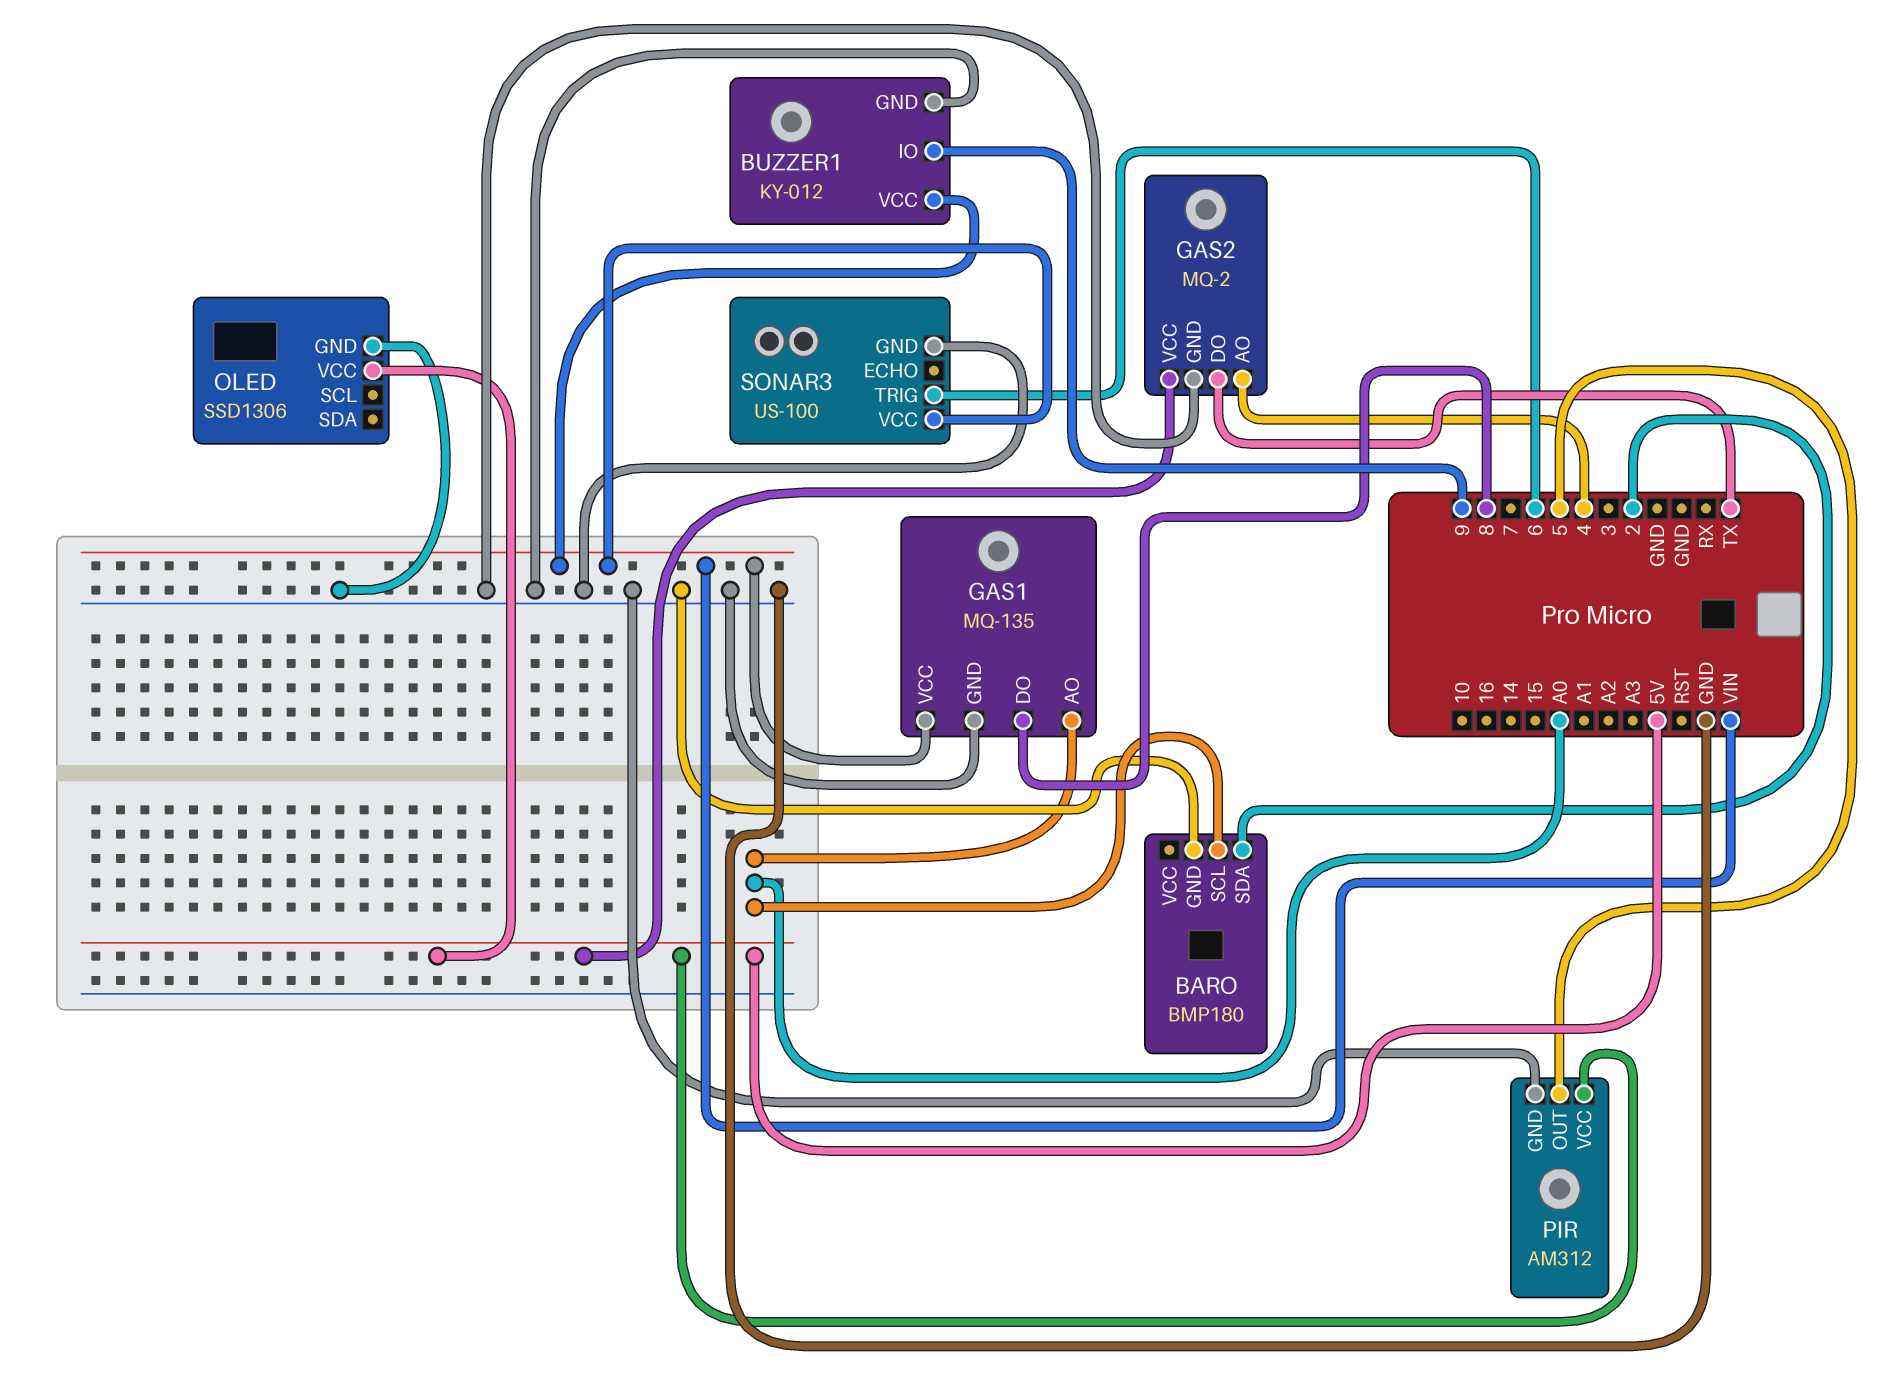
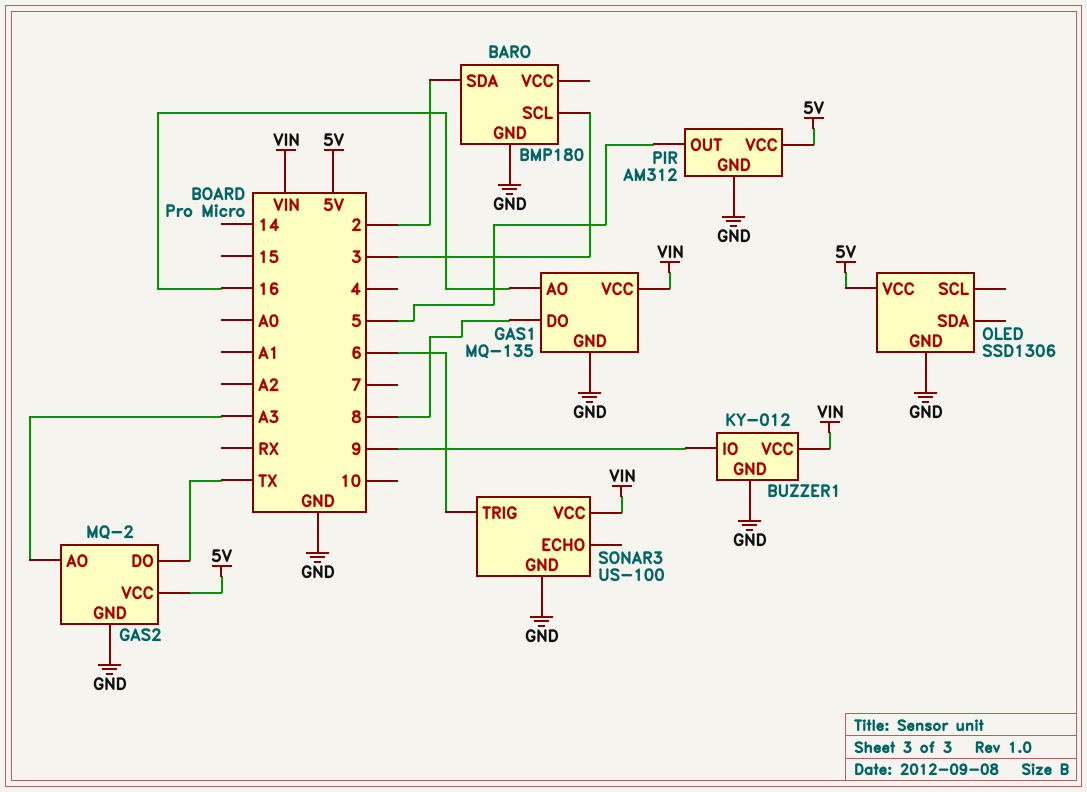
BARO pin SCL: A0 -> 3
GAS1 pin AO: A0 -> 16
GAS2 pin AO: 4 -> A3

